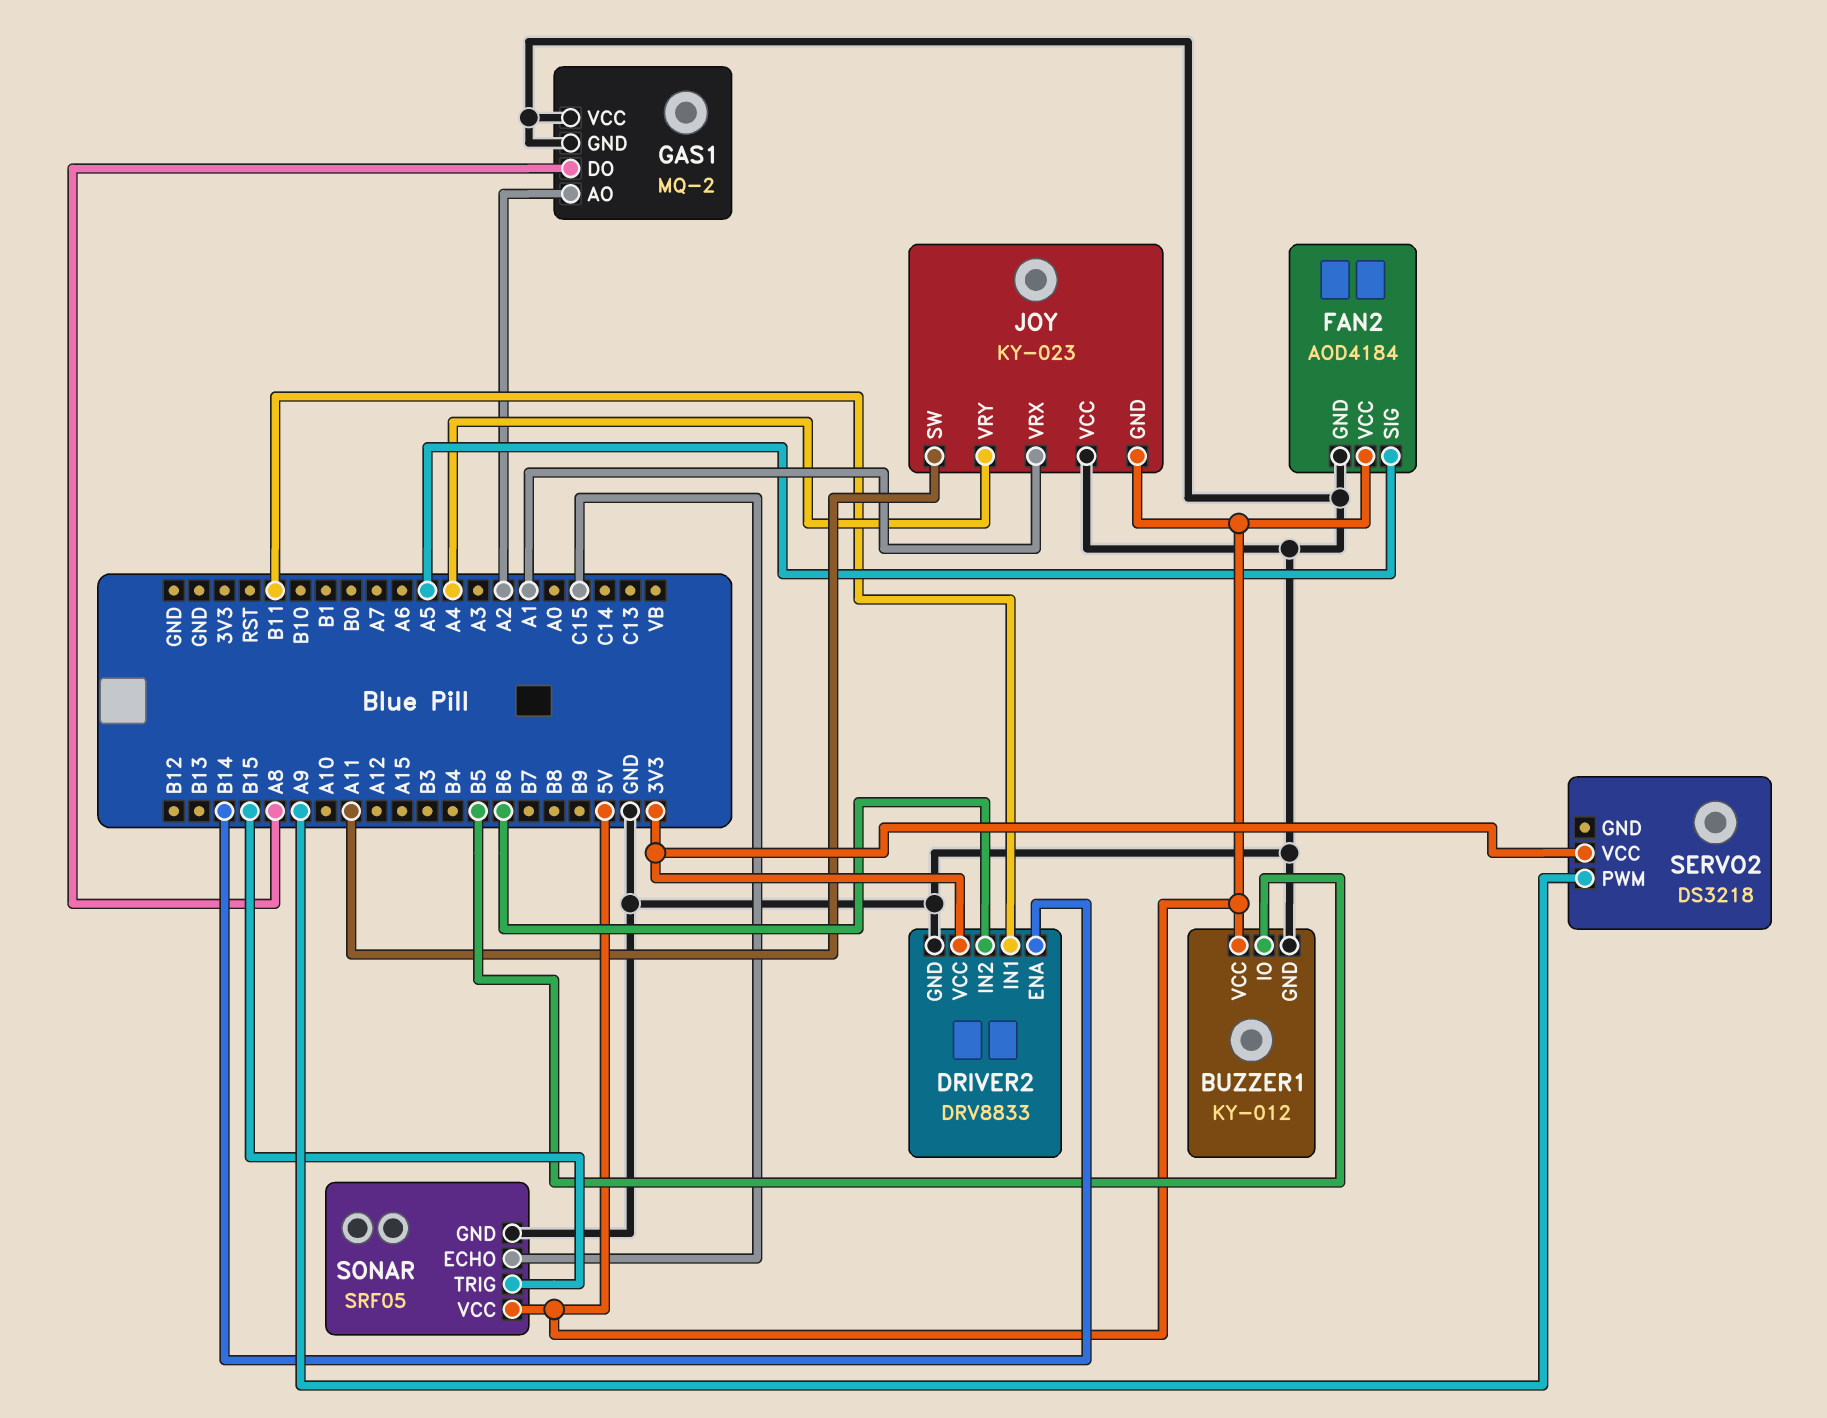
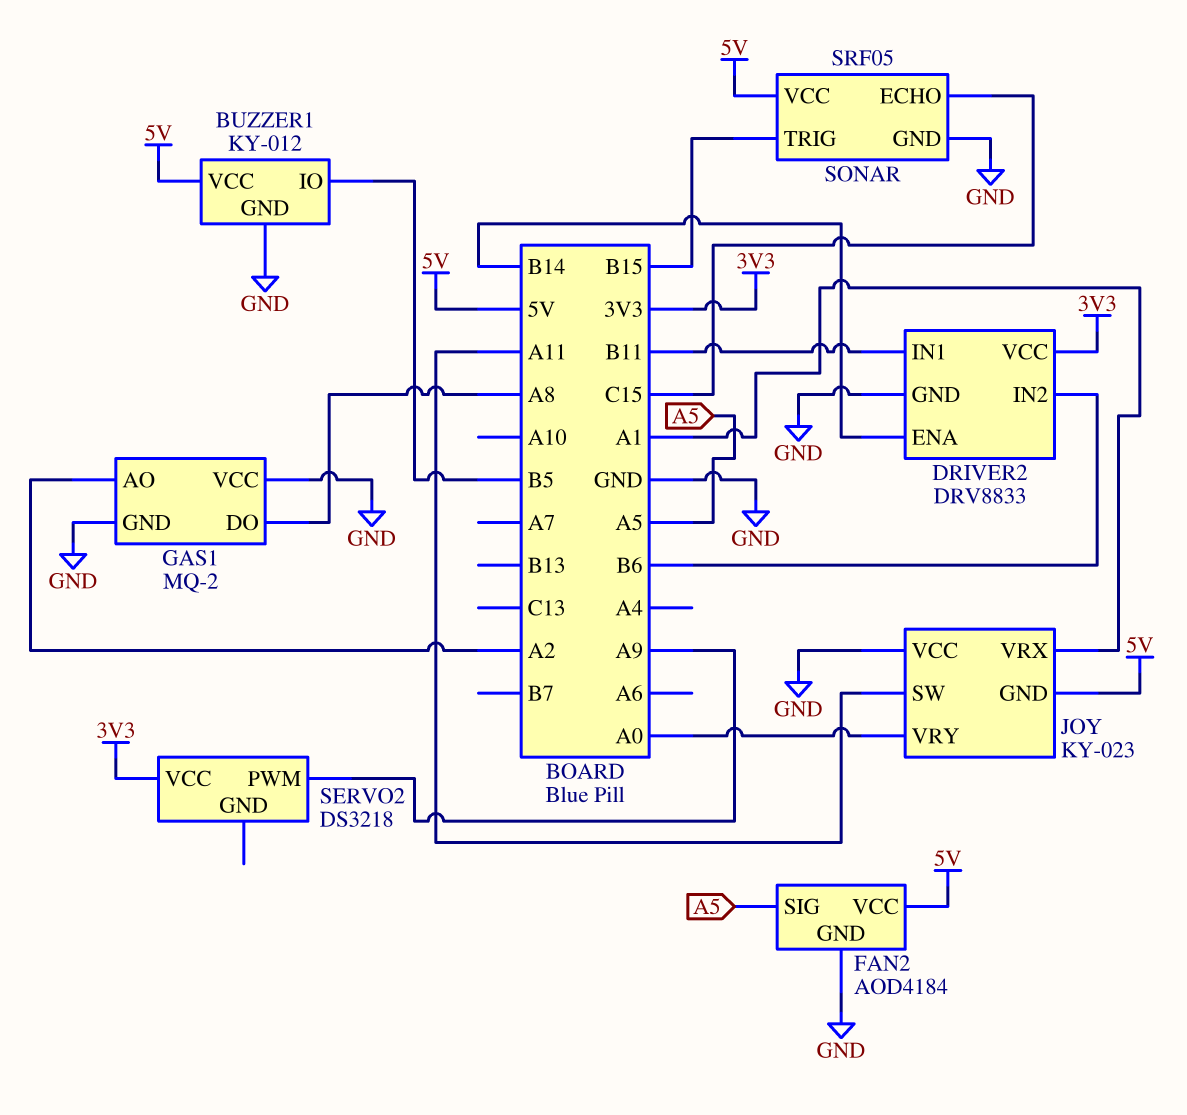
JOY pin VRY: A4 -> A0

